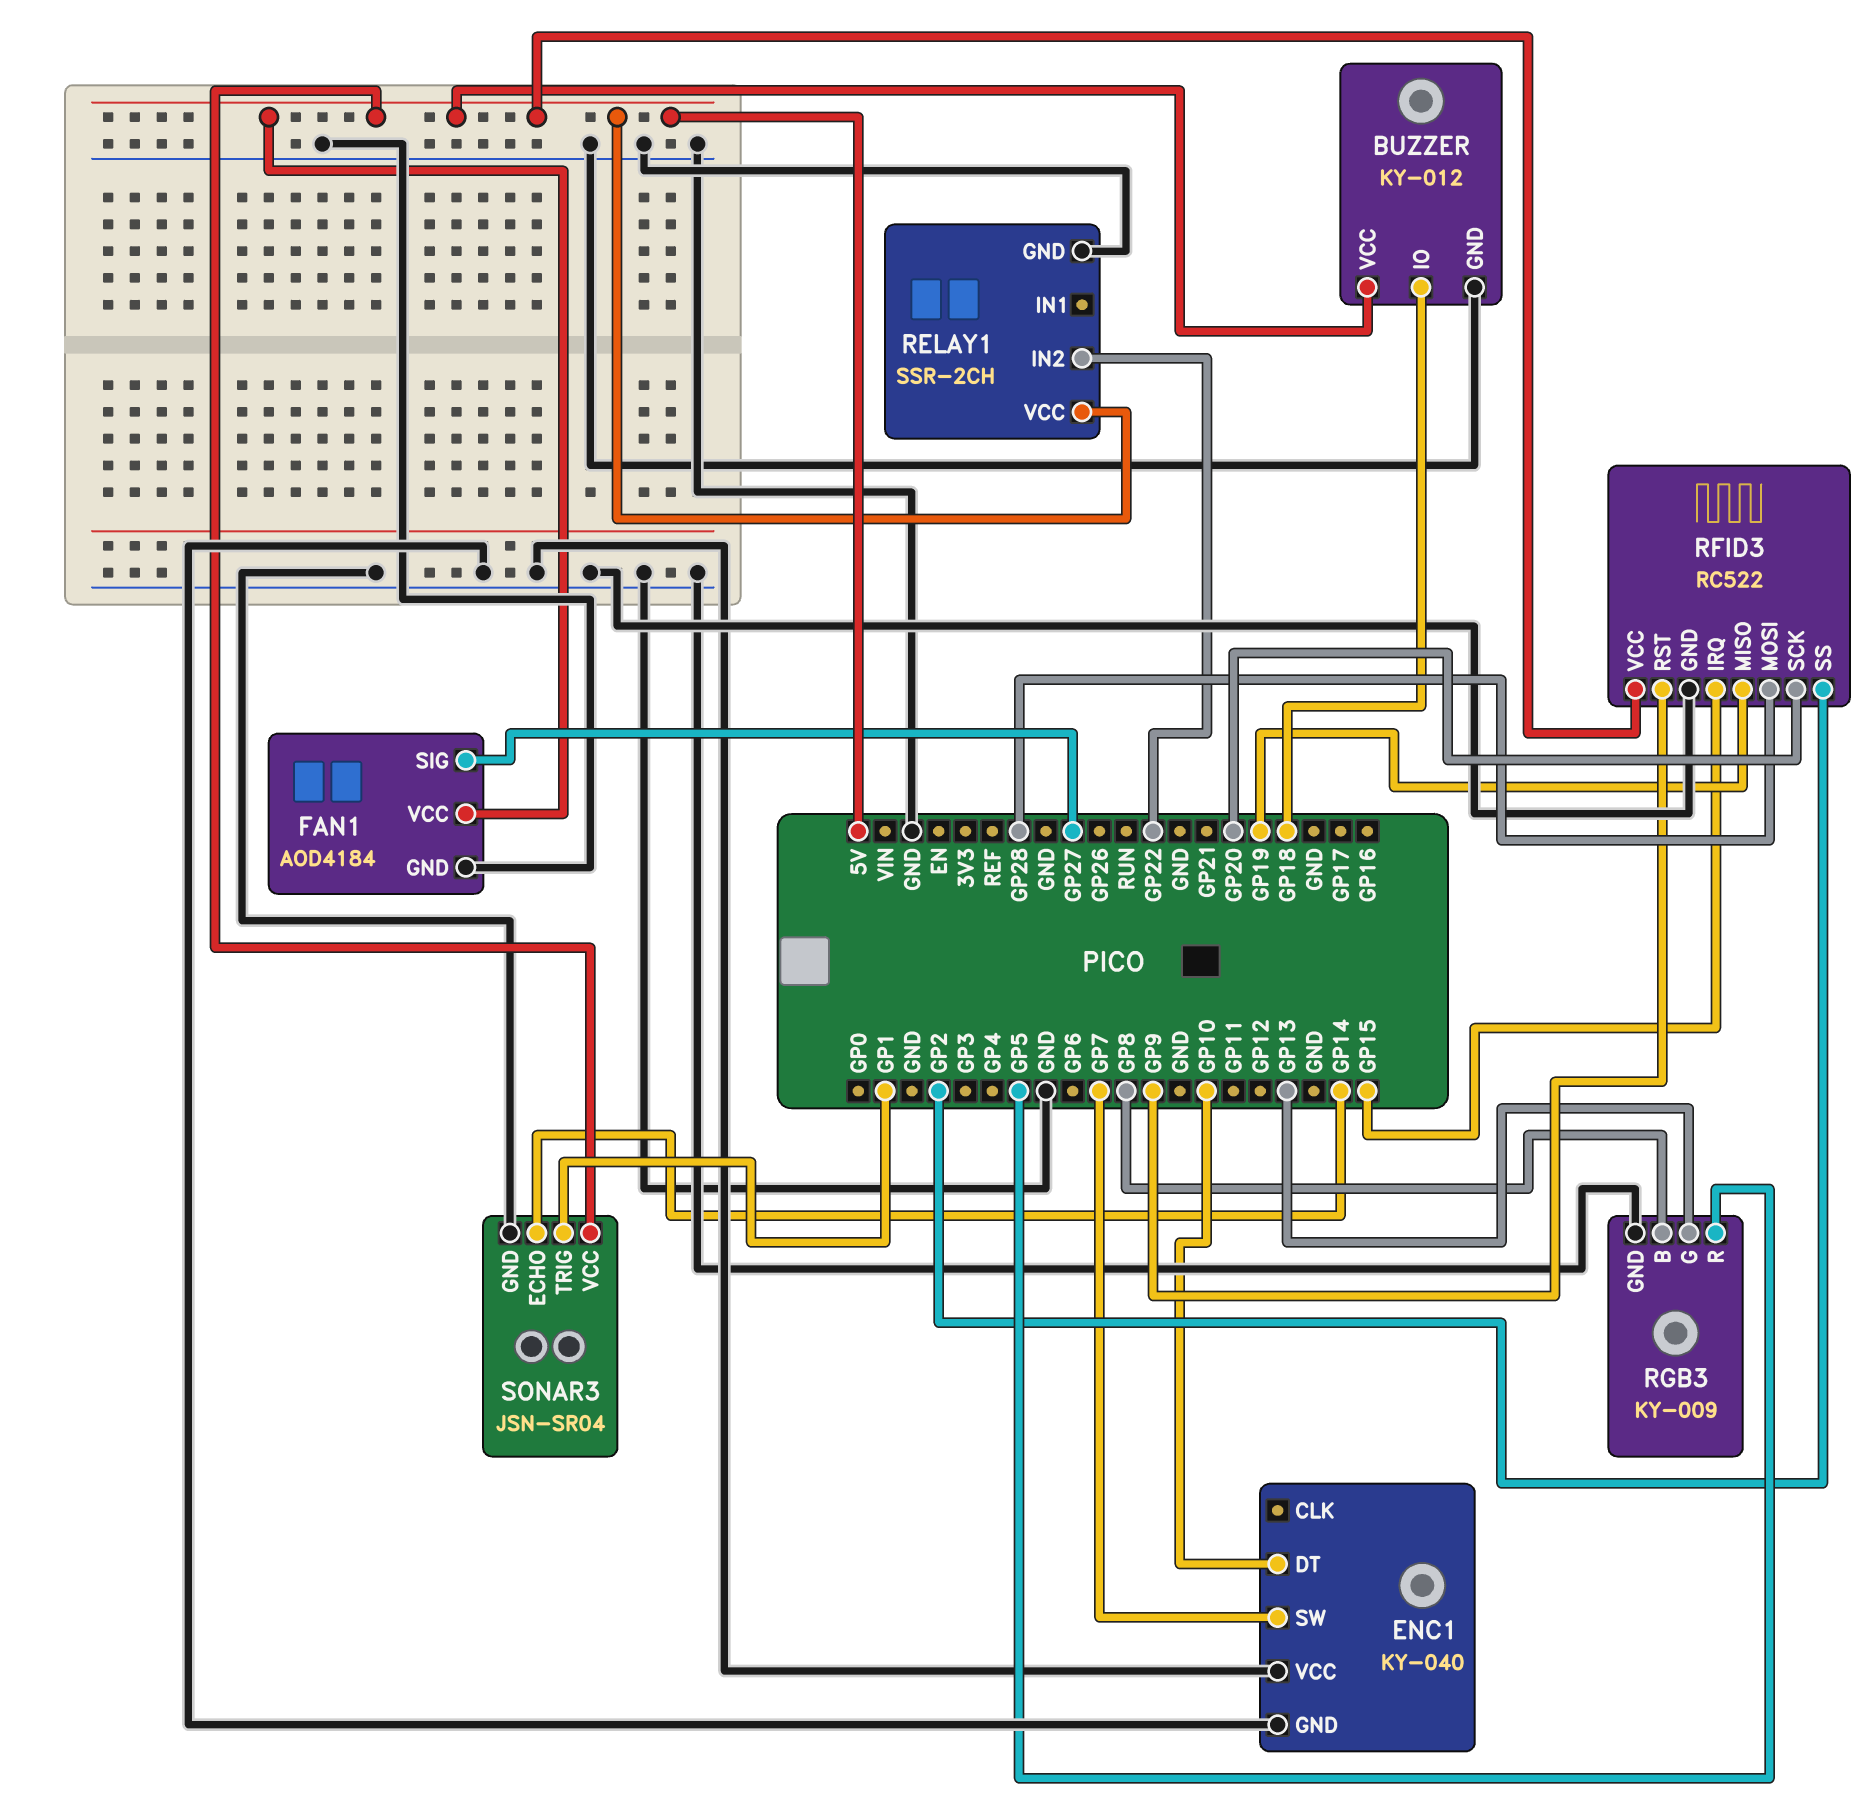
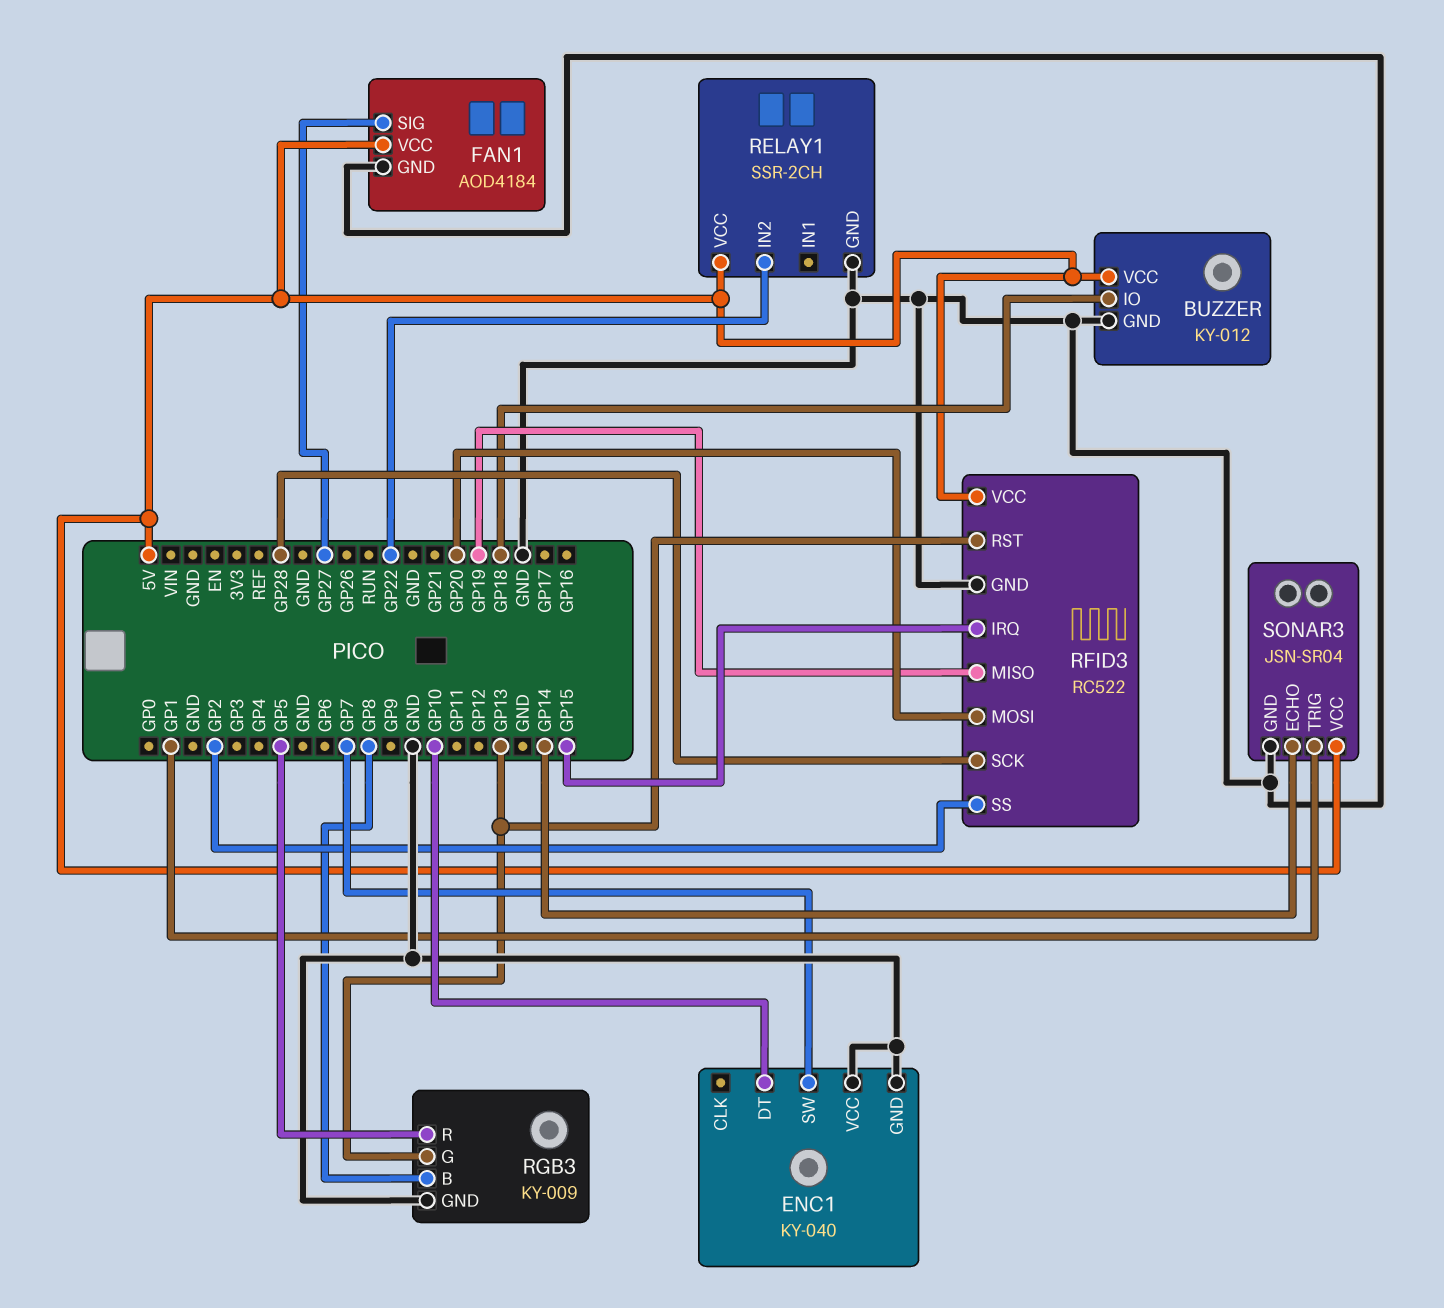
RFID3 pin MOSI: GP28 -> GP20
RFID3 pin RST: GP9 -> GP13
RFID3 pin SCK: GP20 -> GP28

